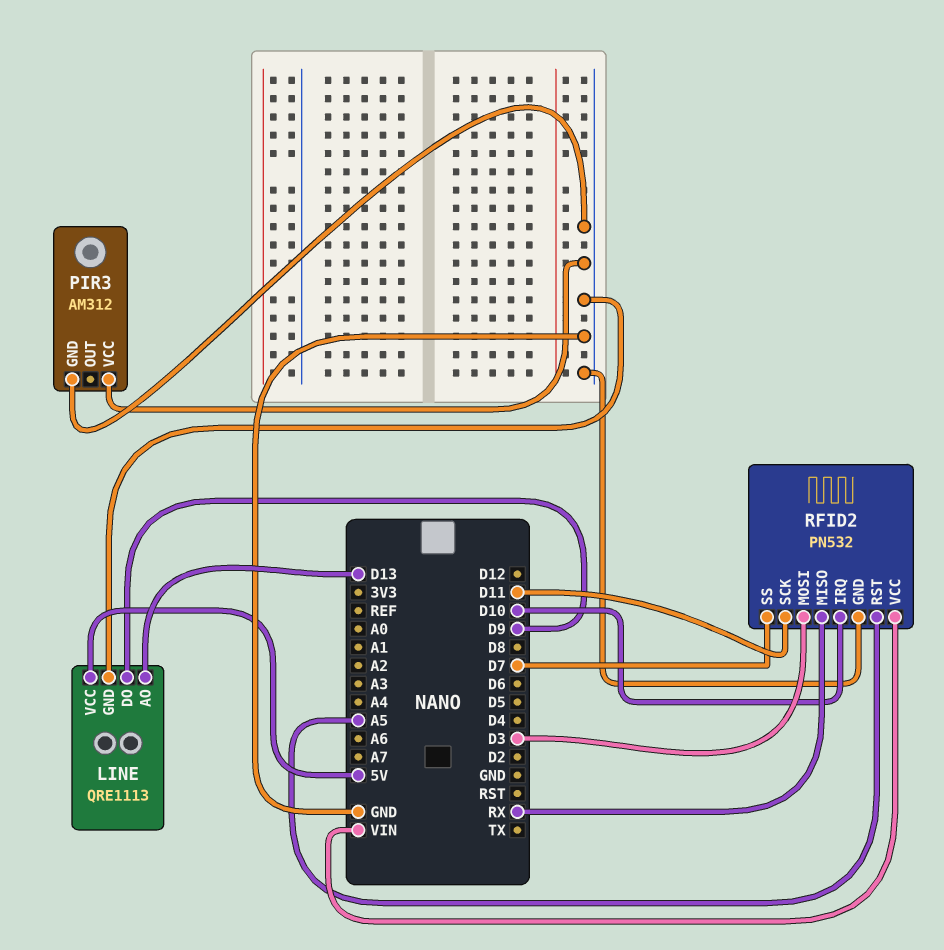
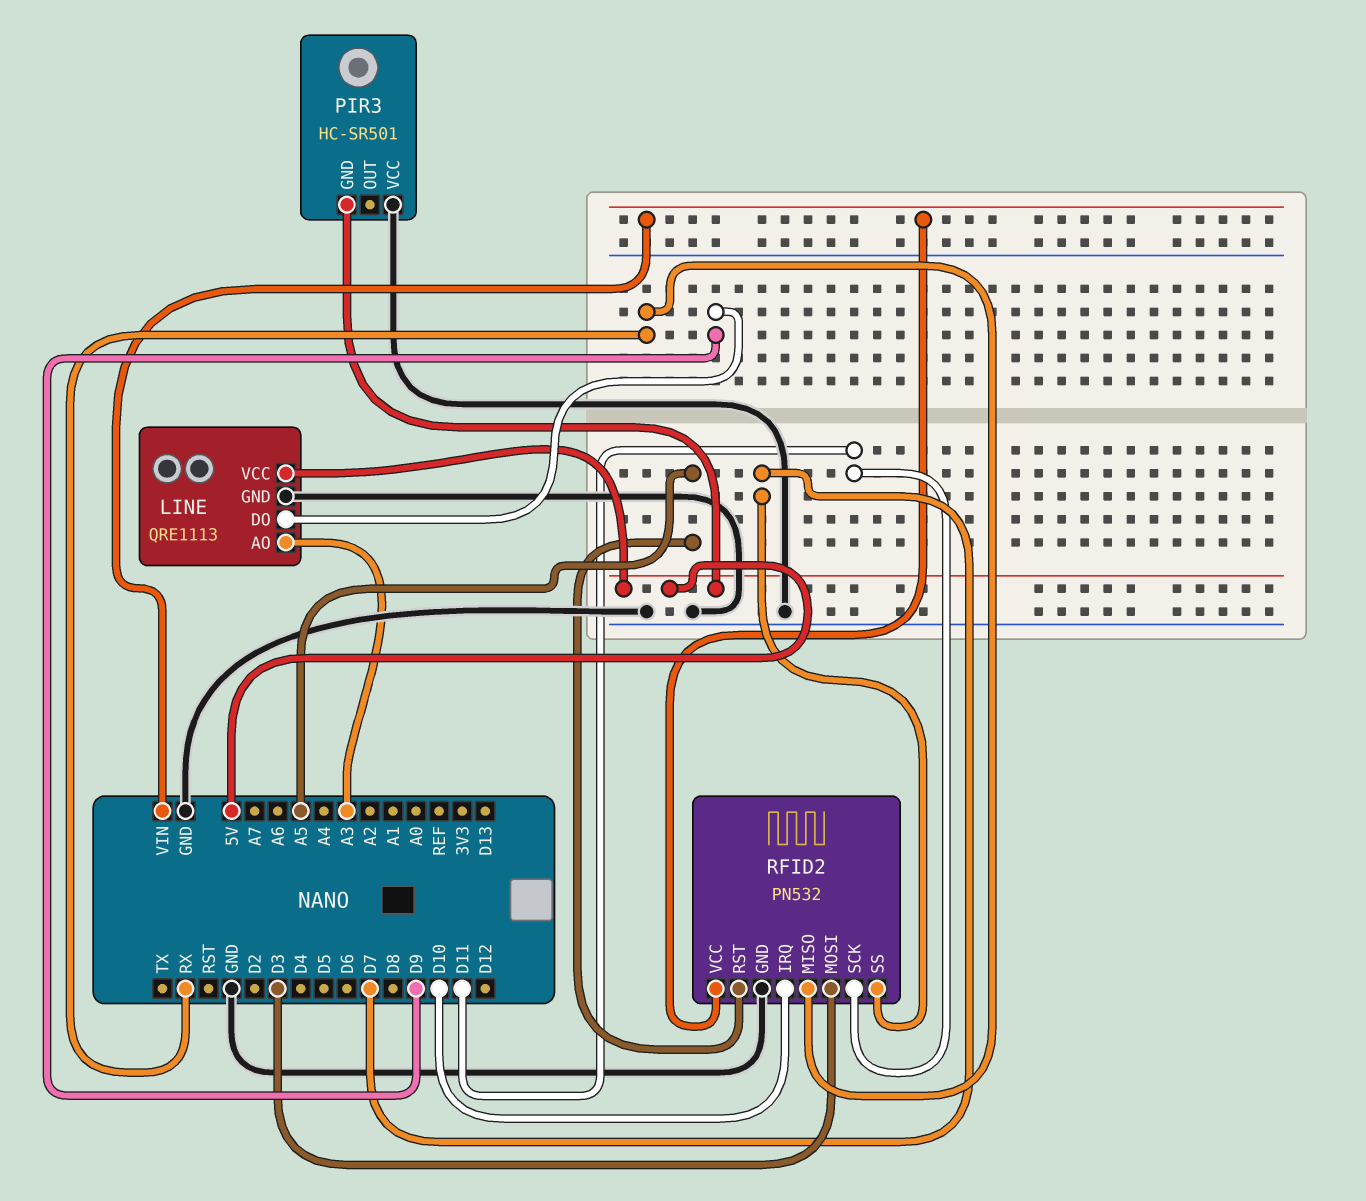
LINE pin AO: D13 -> A3
PIR3: AM312 -> HC-SR501
PIR3 pin GND: GND -> 5V

